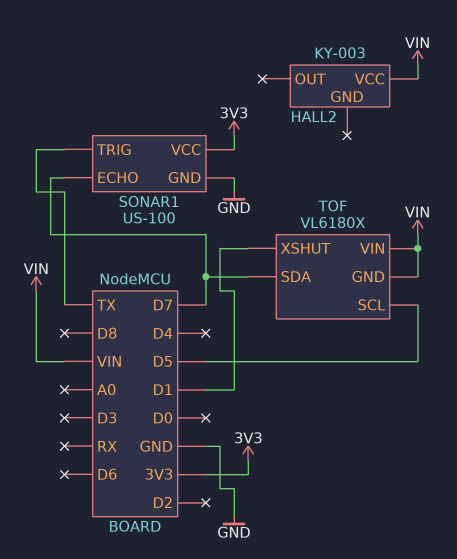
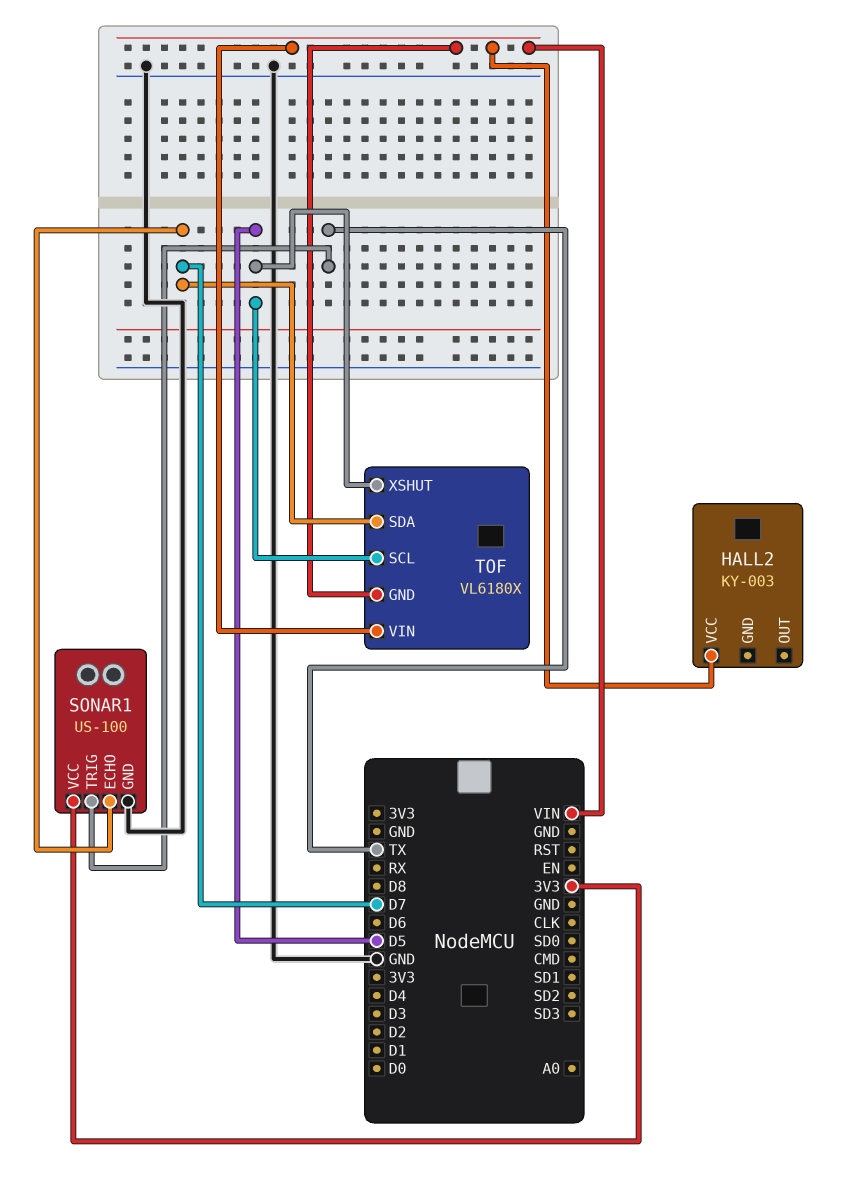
TOF pin XSHUT: D1 -> D5

